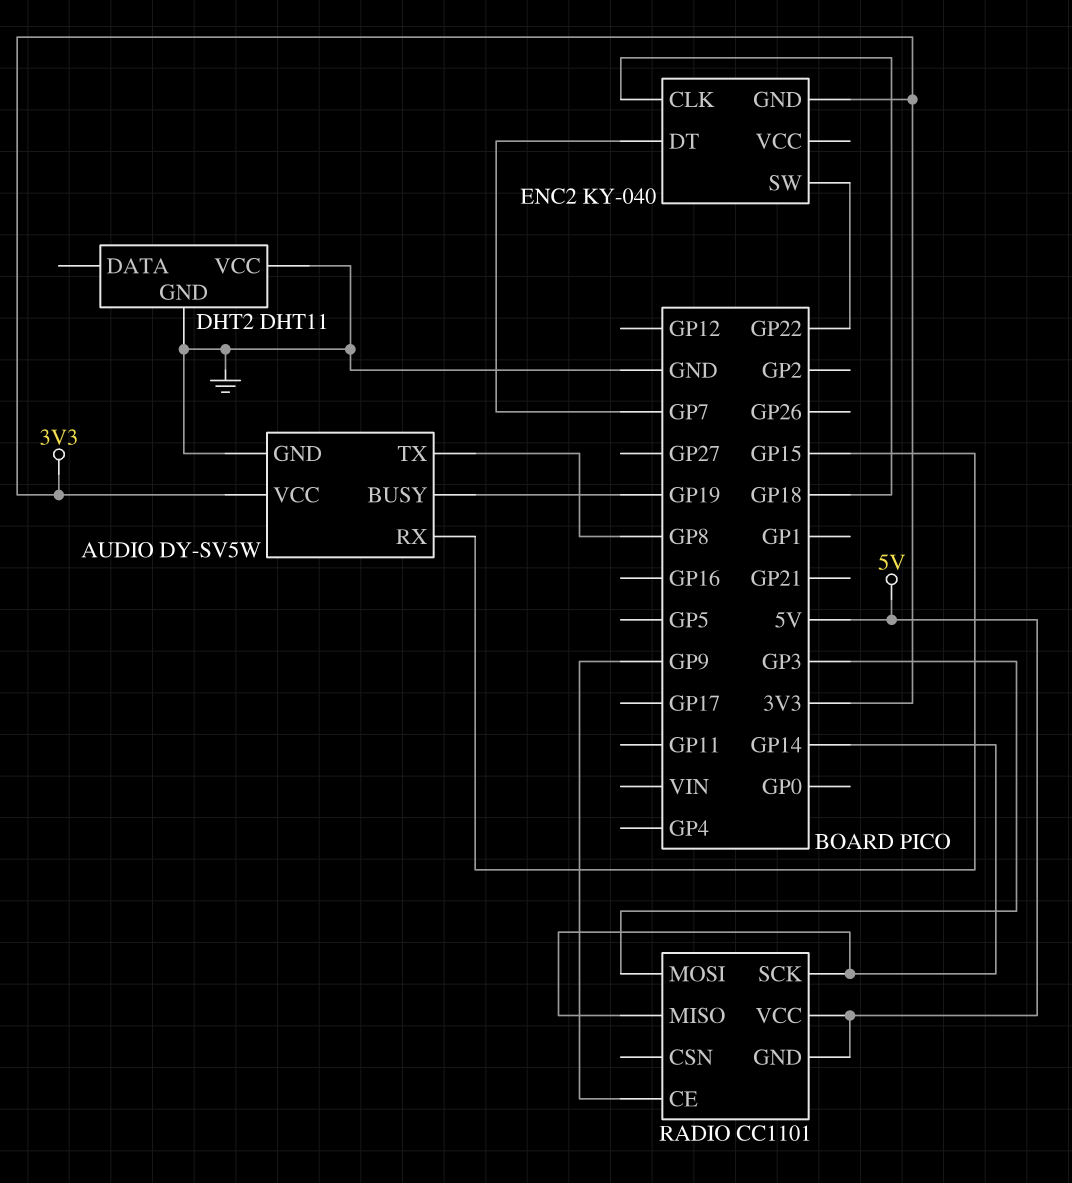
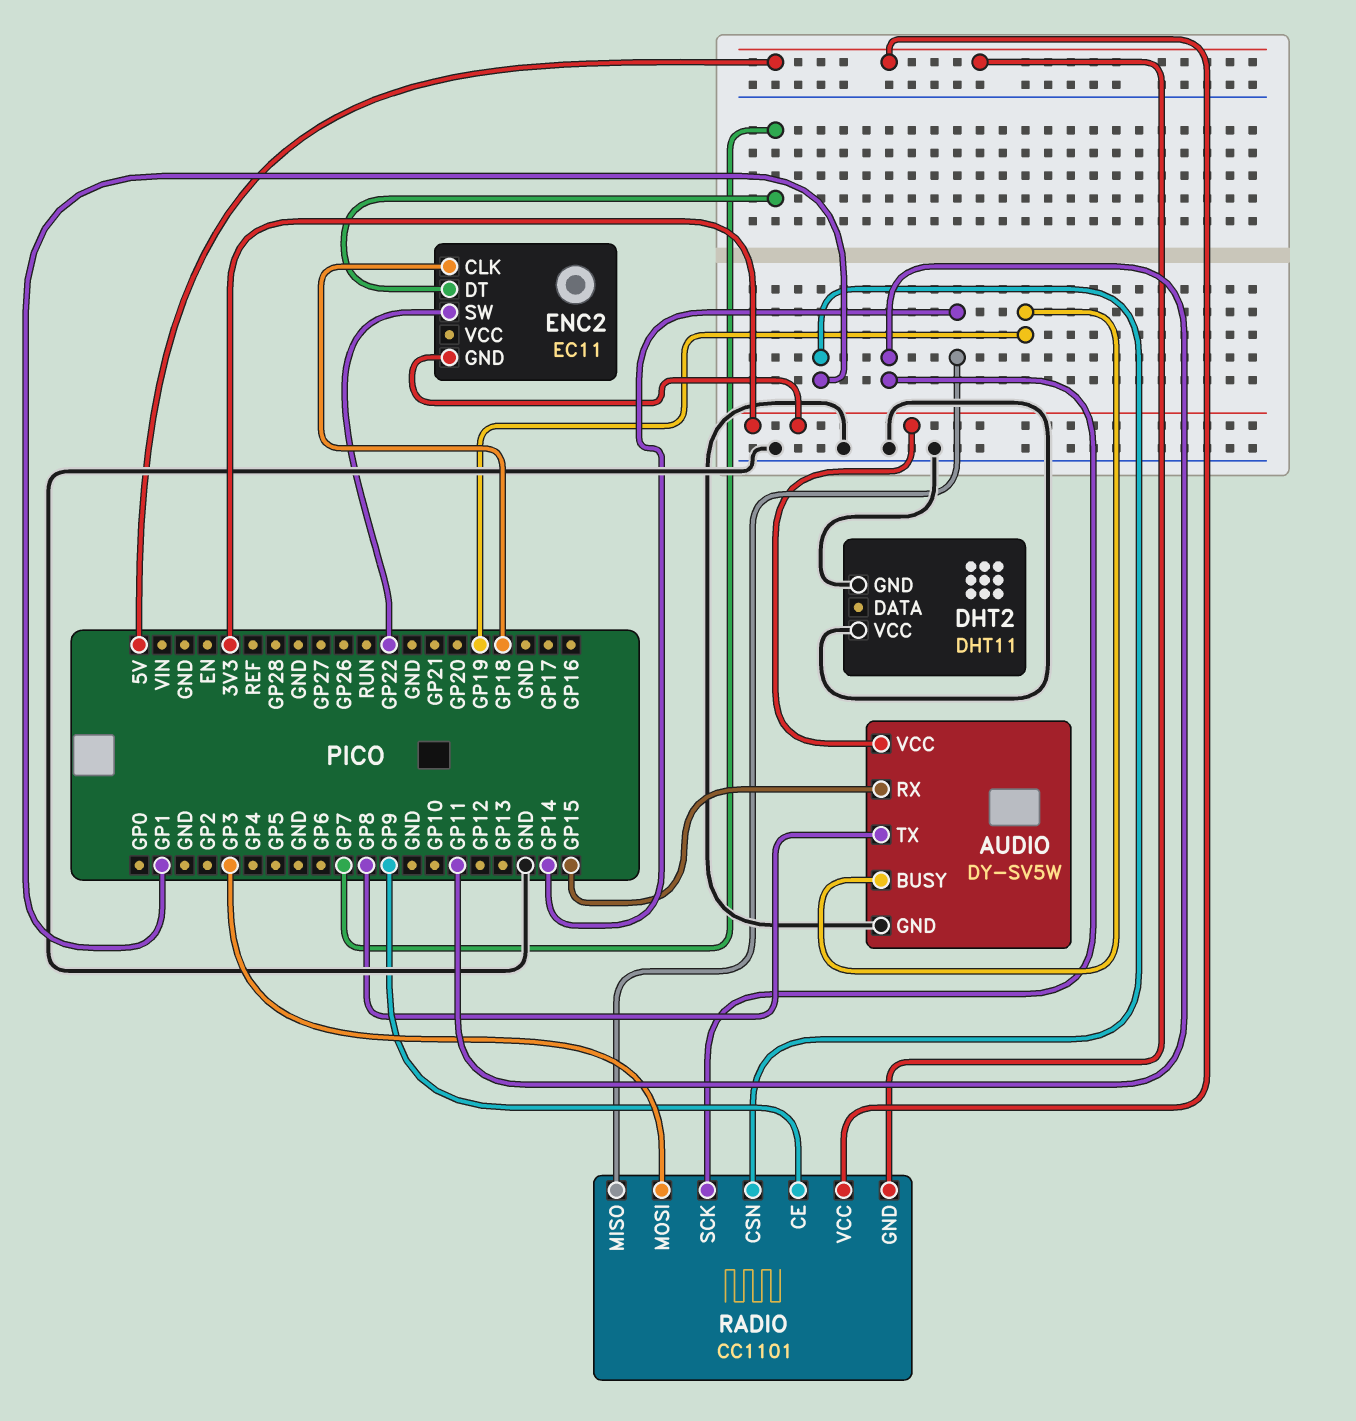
ENC2: KY-040 -> EC11
RADIO pin CSN: none -> GP1
RADIO pin SCK: GP14 -> GP11

